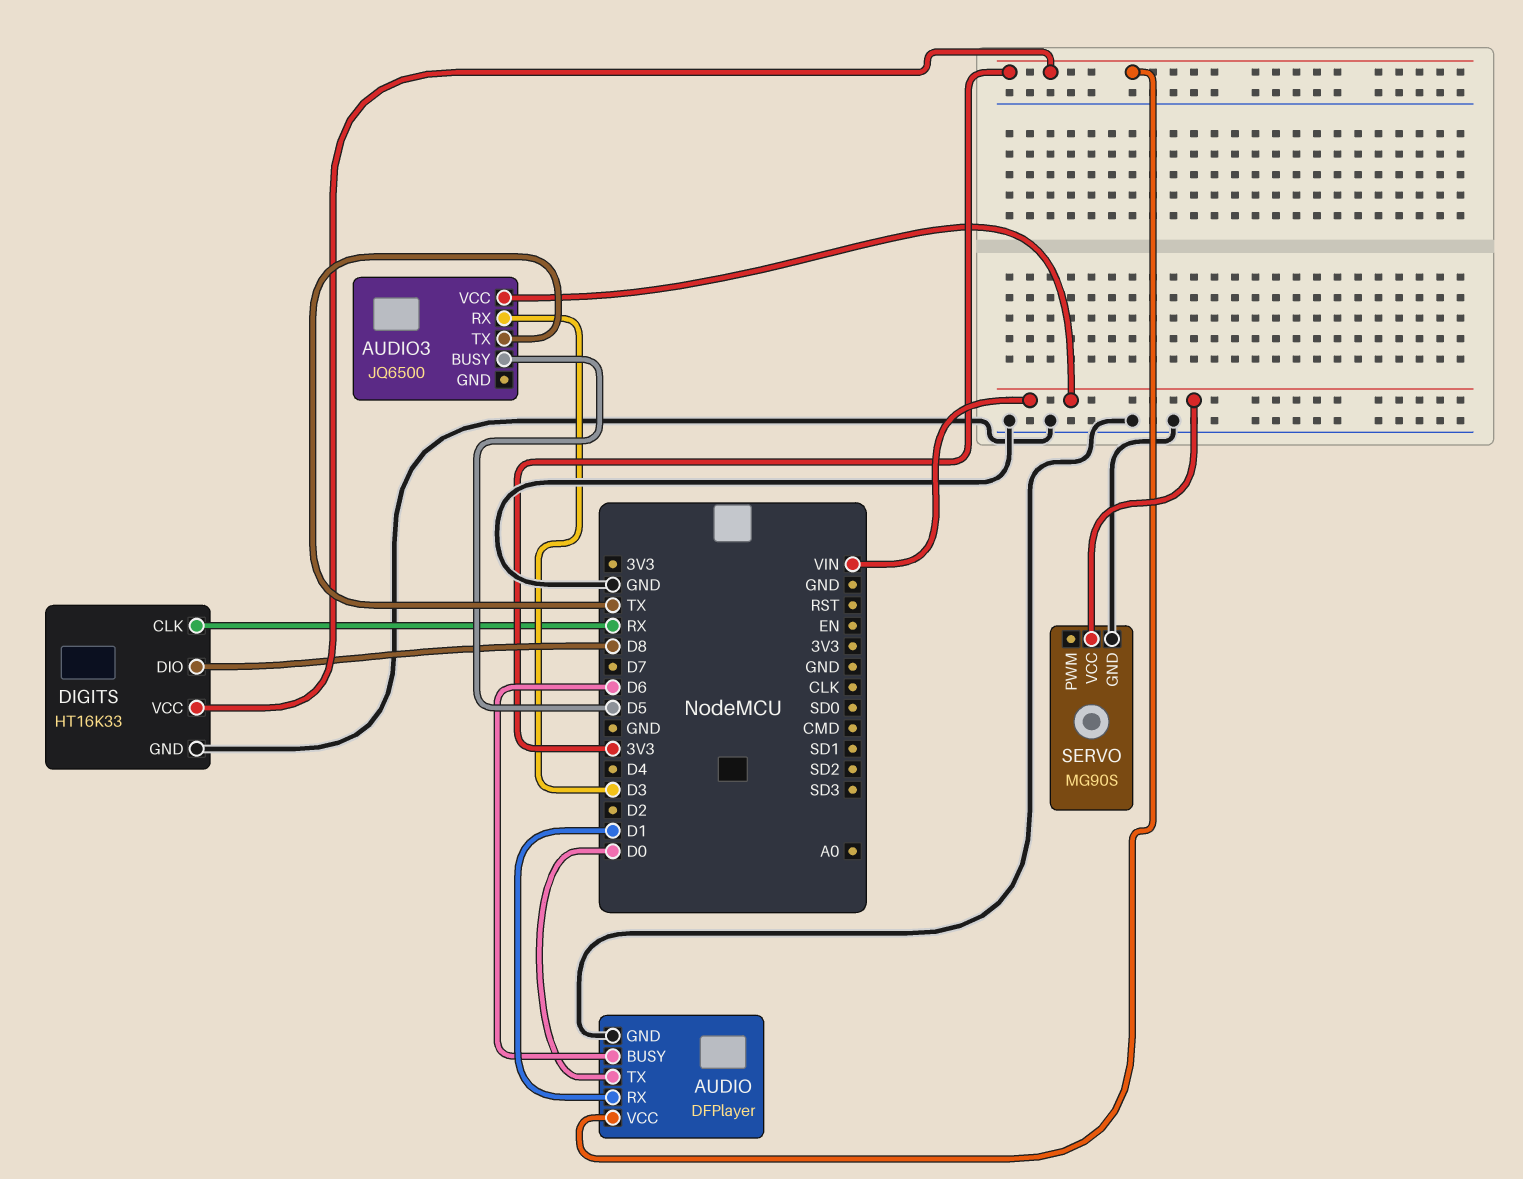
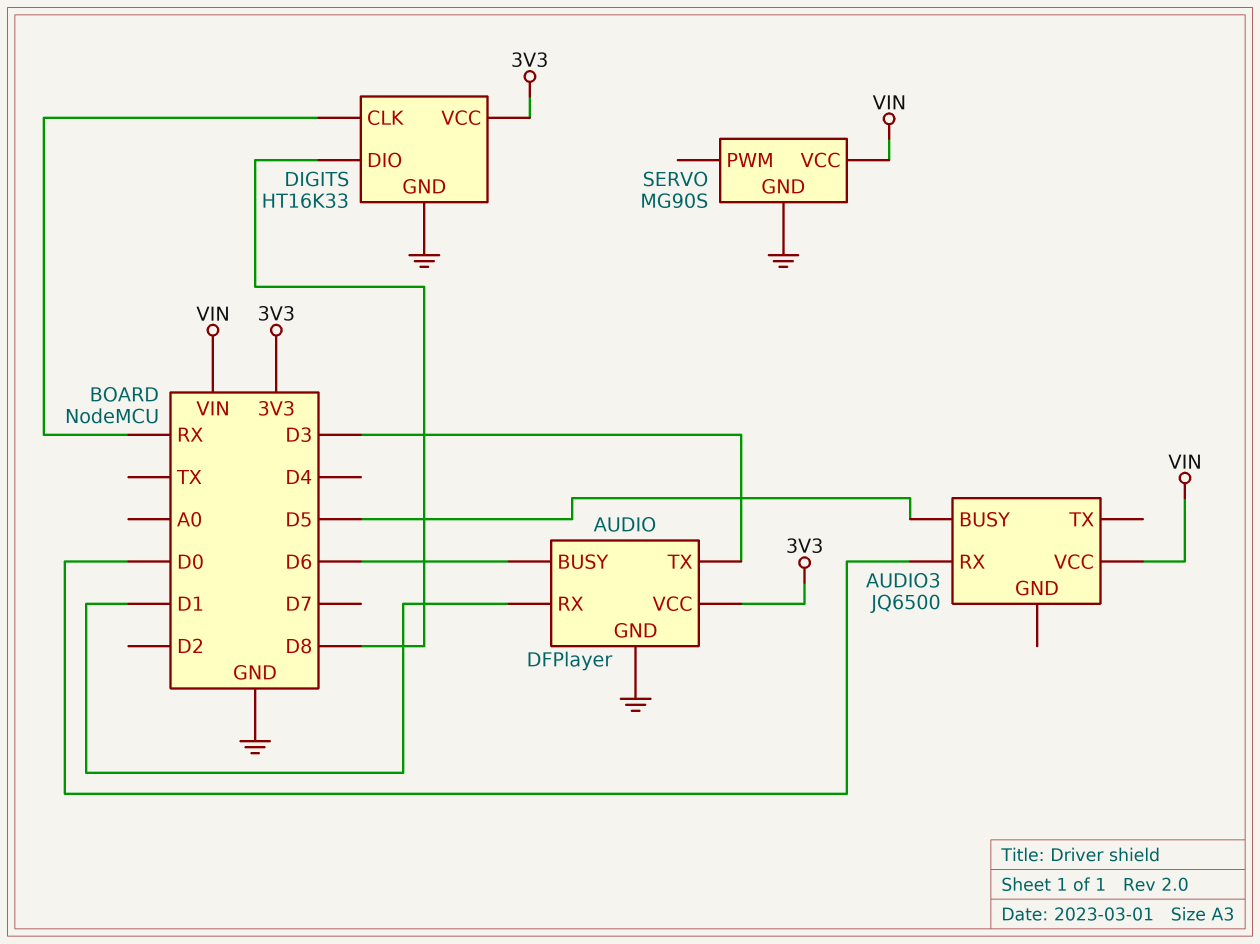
AUDIO pin TX: D0 -> D3
AUDIO3 pin RX: D3 -> D0
AUDIO3 pin TX: TX -> none

